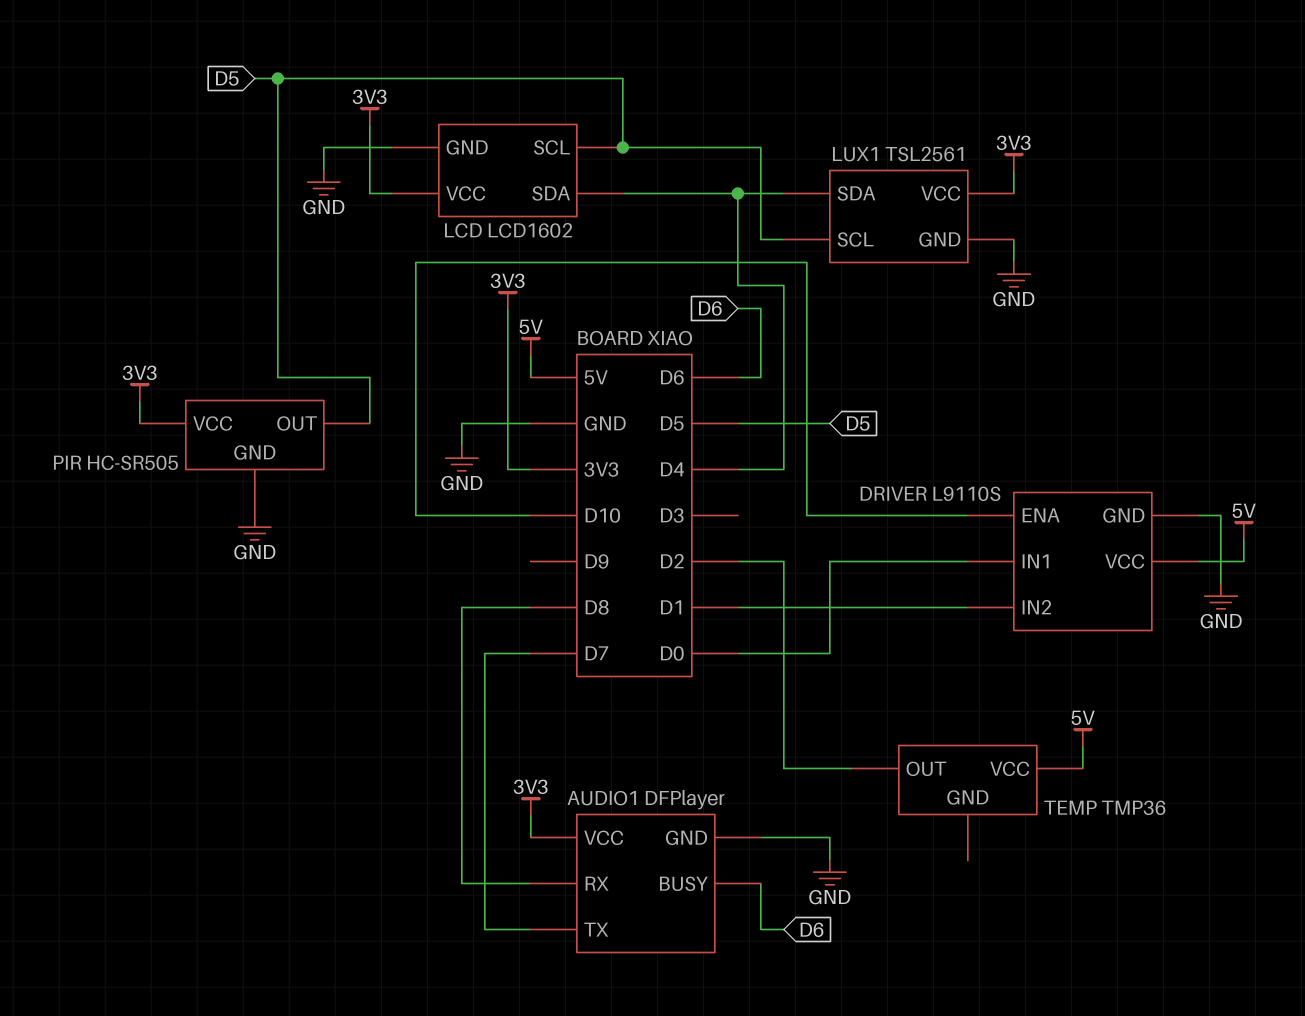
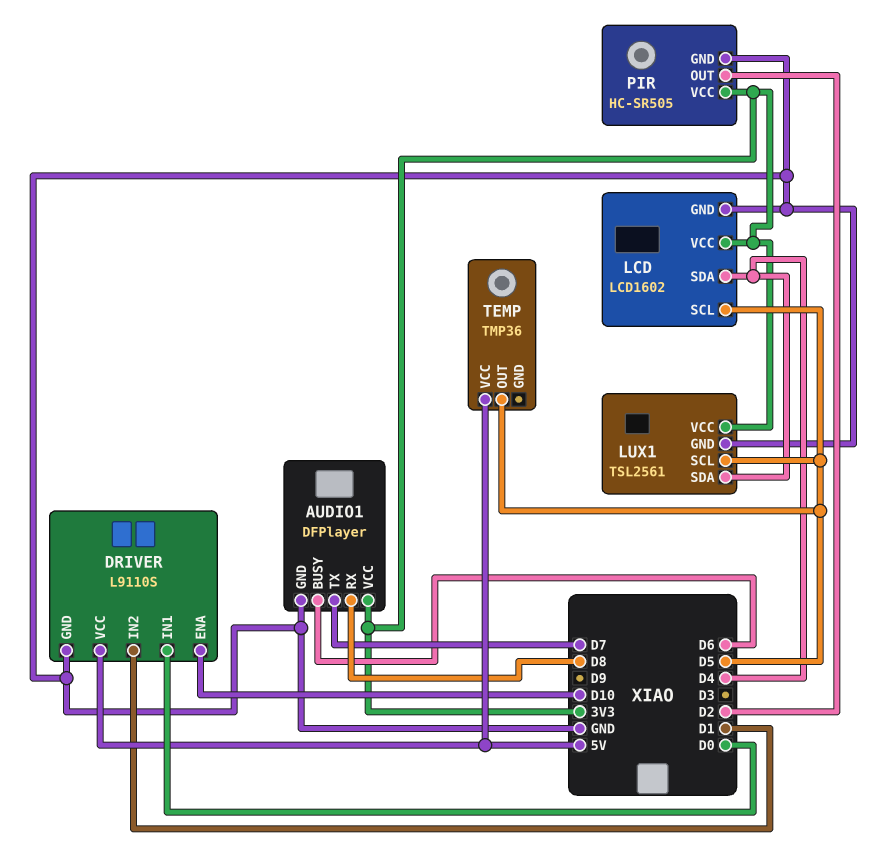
PIR pin OUT: D5 -> D2
TEMP pin OUT: D2 -> D5

